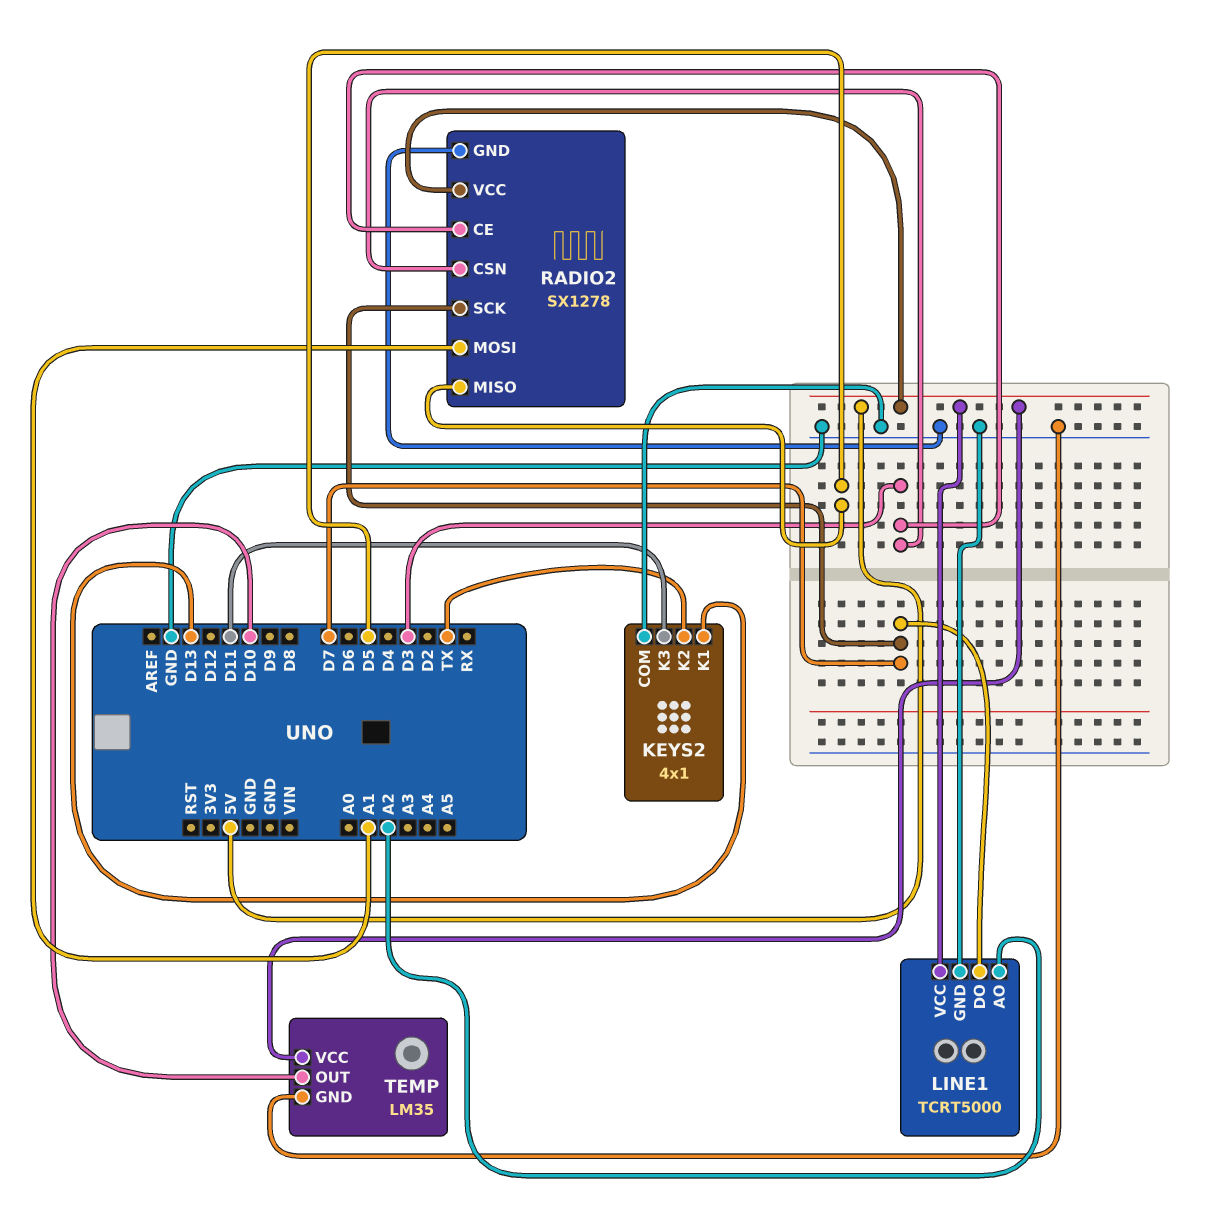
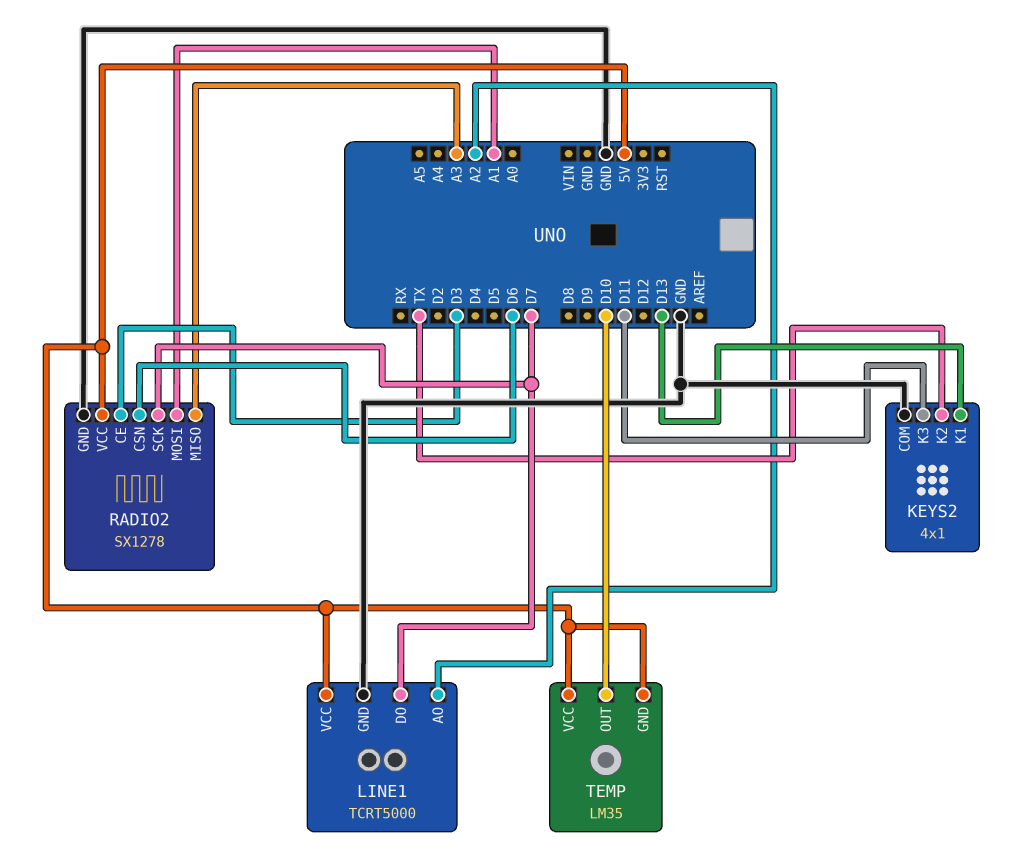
RADIO2 pin CSN: D3 -> D6
RADIO2 pin MISO: D5 -> A3
TEMP pin GND: GND -> 5V

